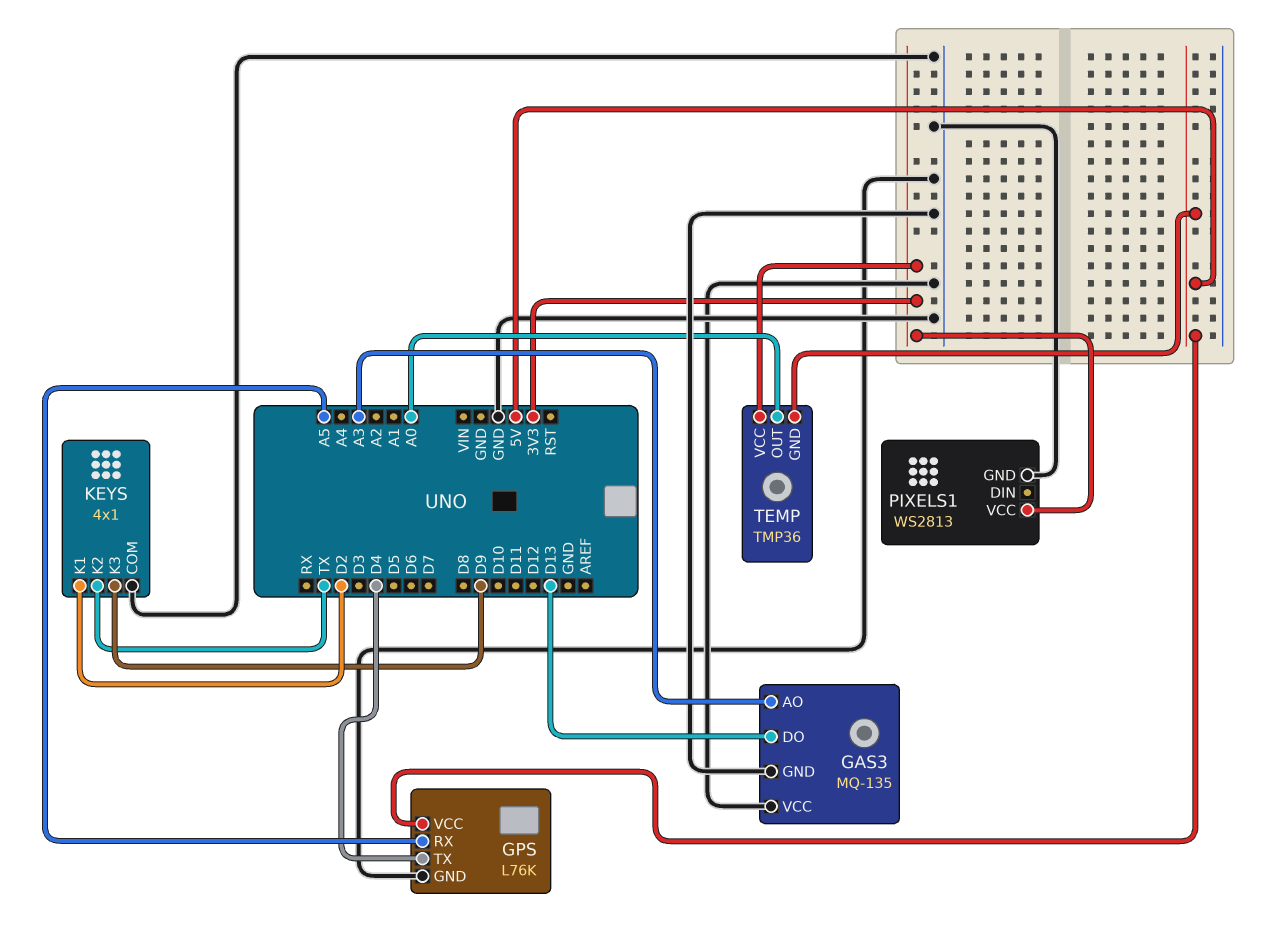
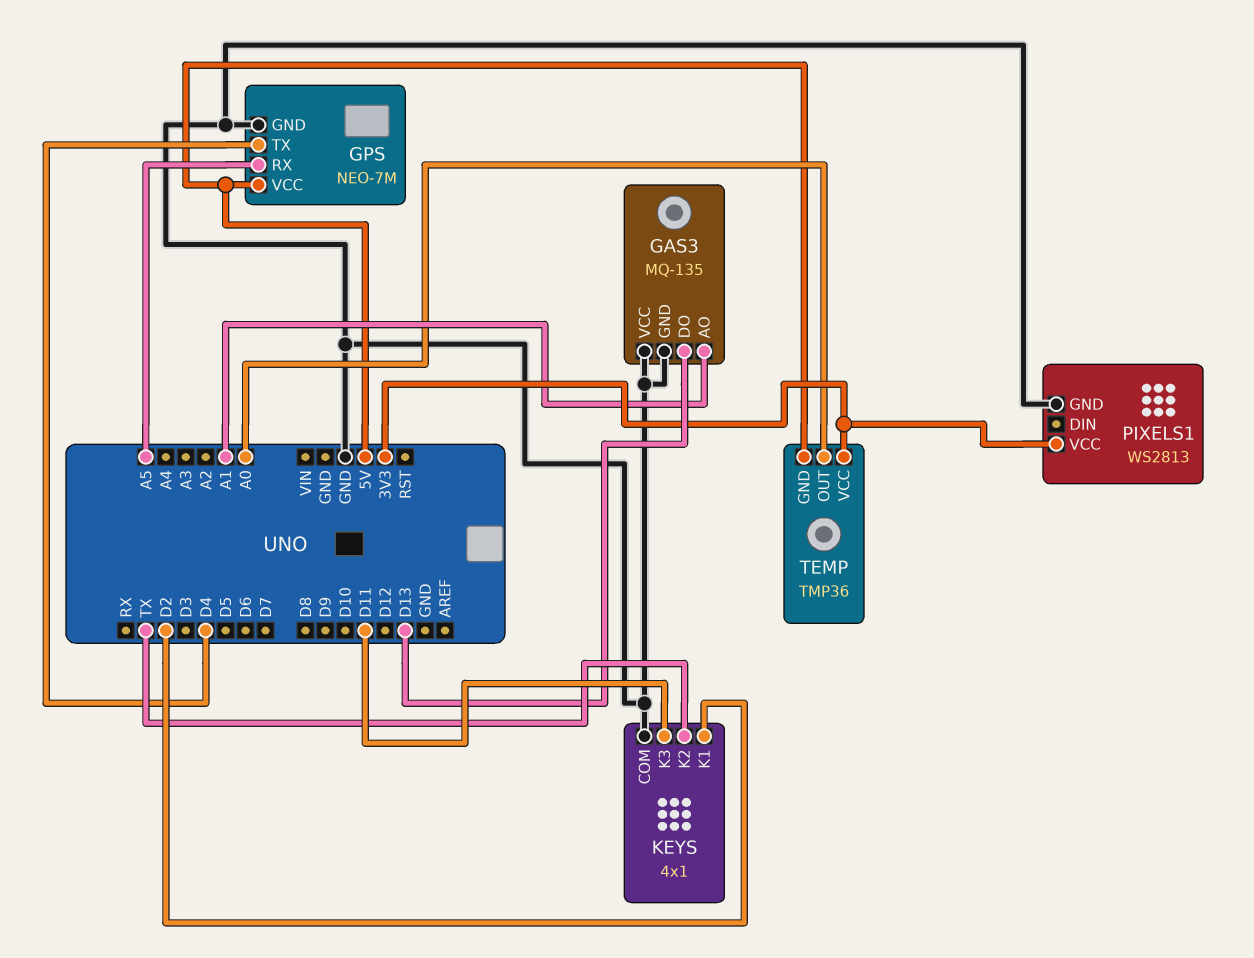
GAS3 pin AO: A3 -> A1
GPS: L76K -> NEO-7M
KEYS pin K3: D9 -> D11

